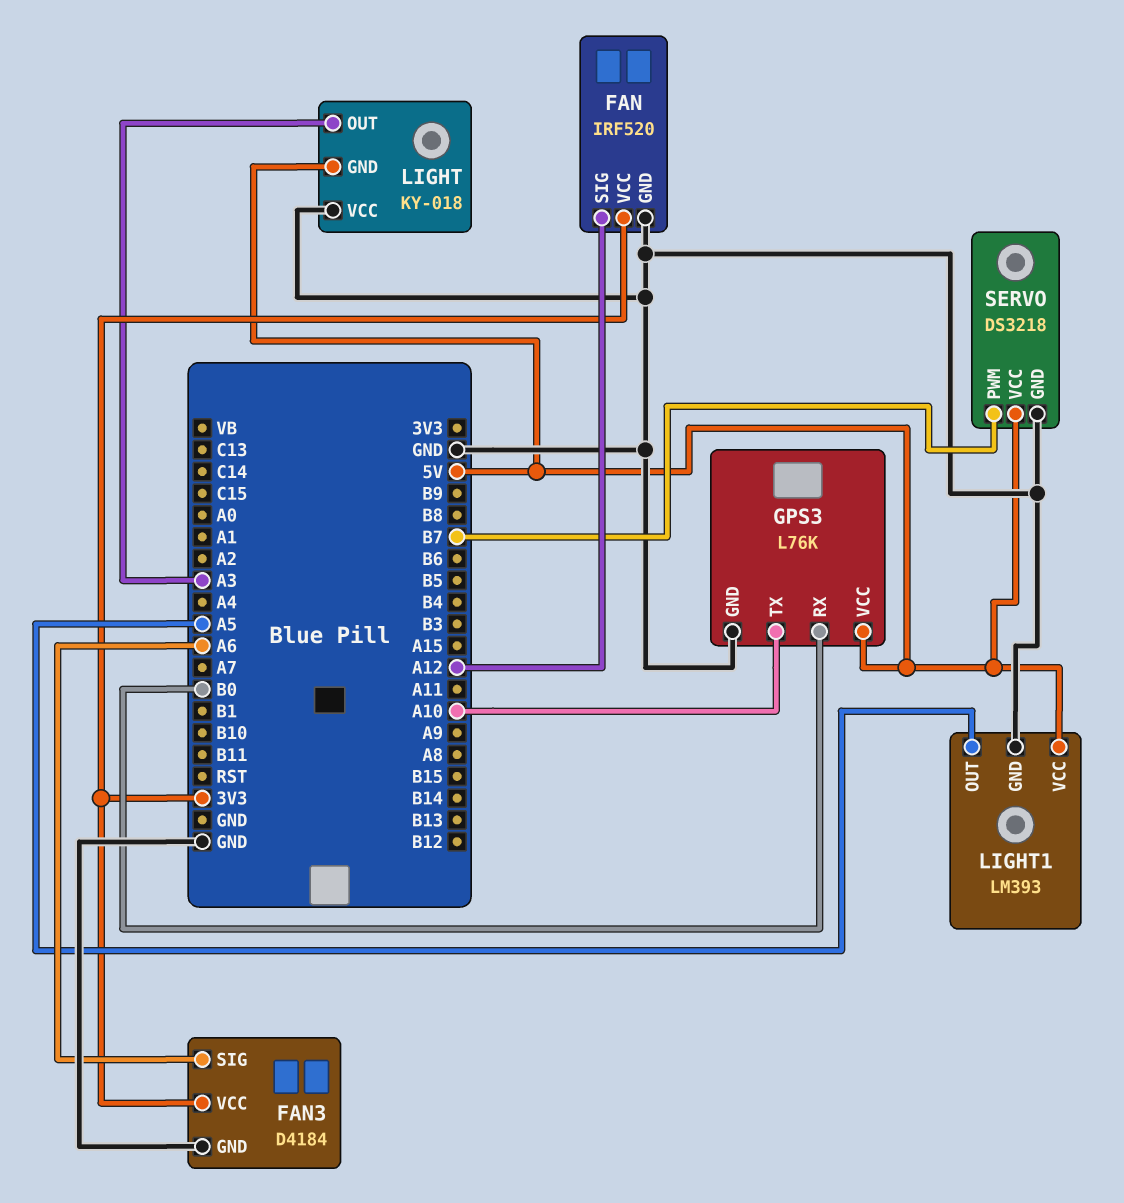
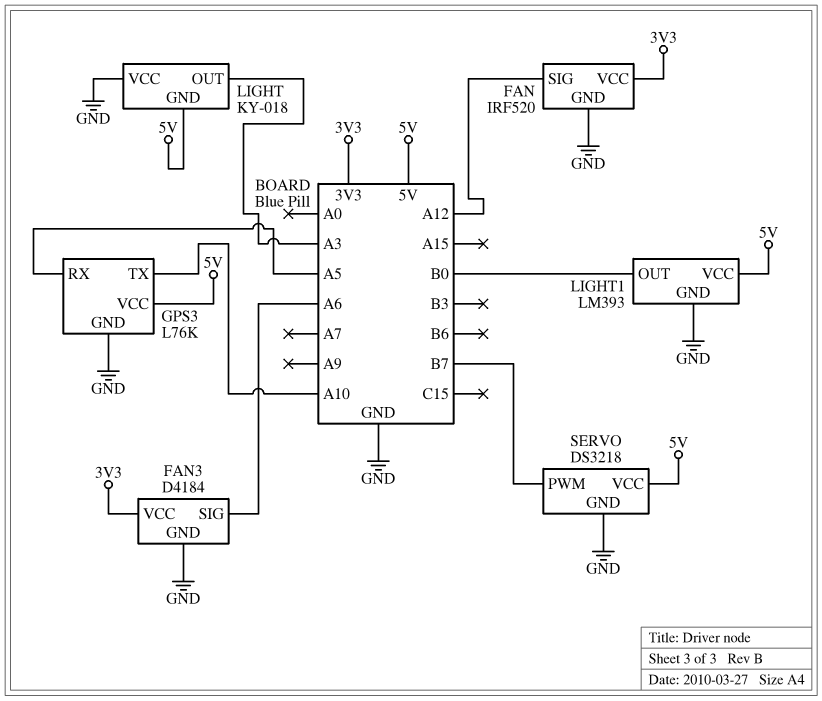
GPS3 pin RX: B0 -> A5
LIGHT1 pin OUT: A5 -> B0

